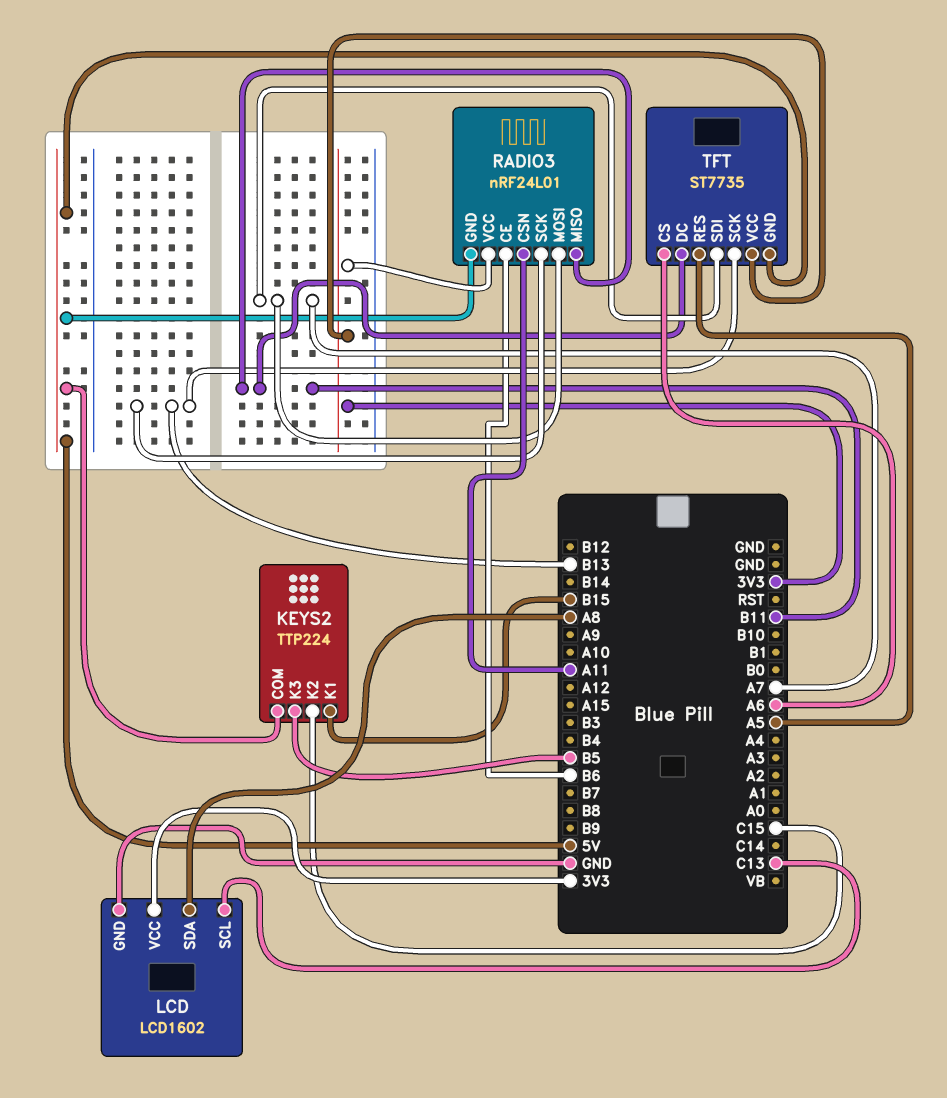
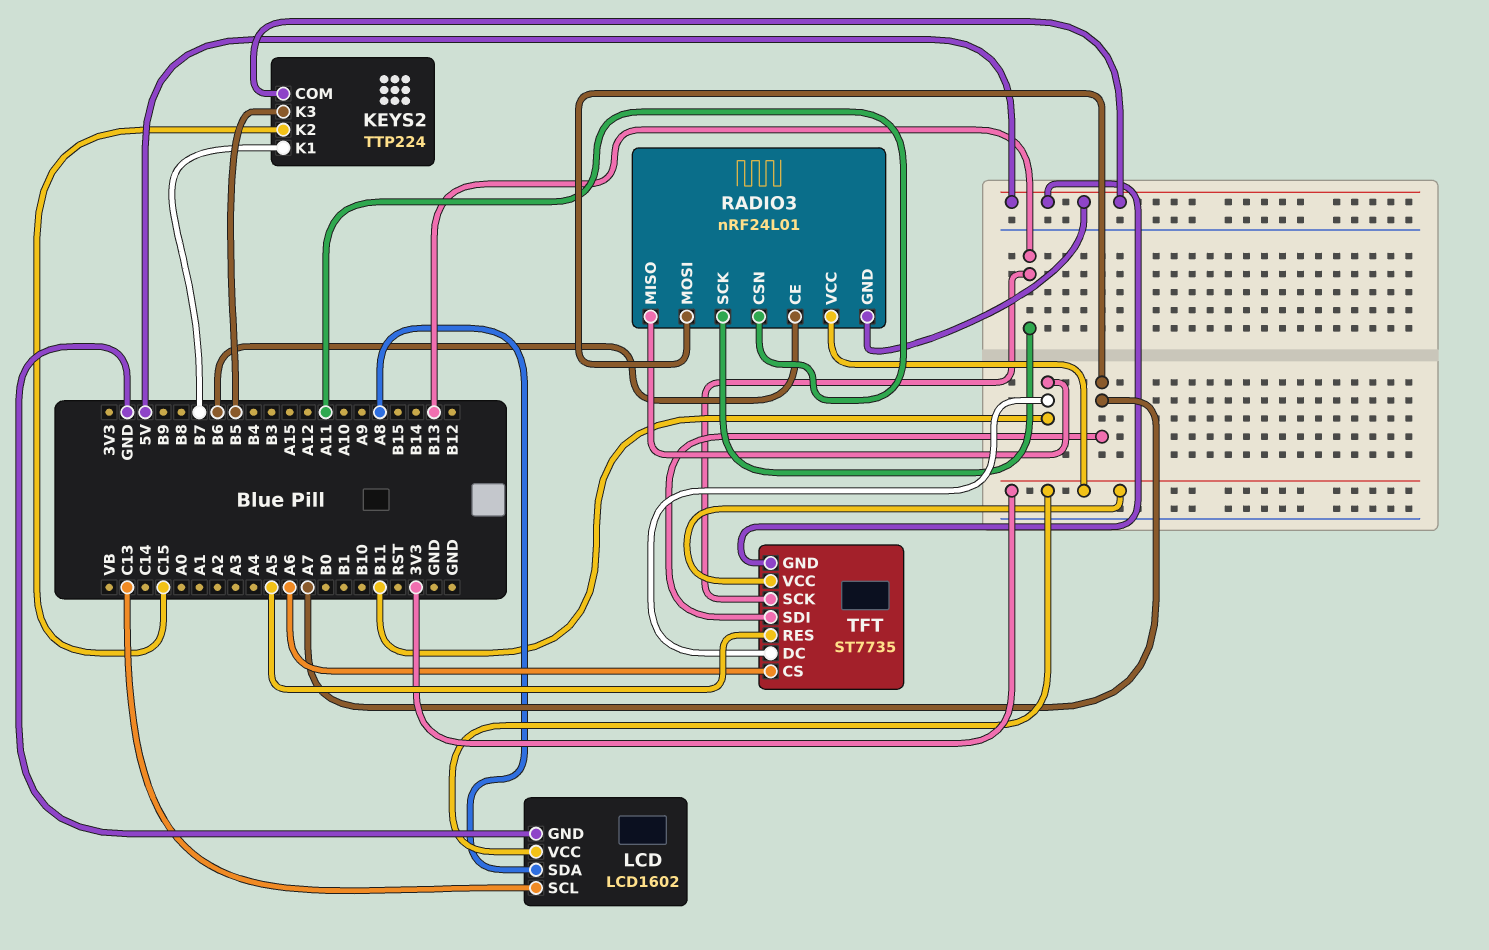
KEYS2 pin K1: B15 -> B7

